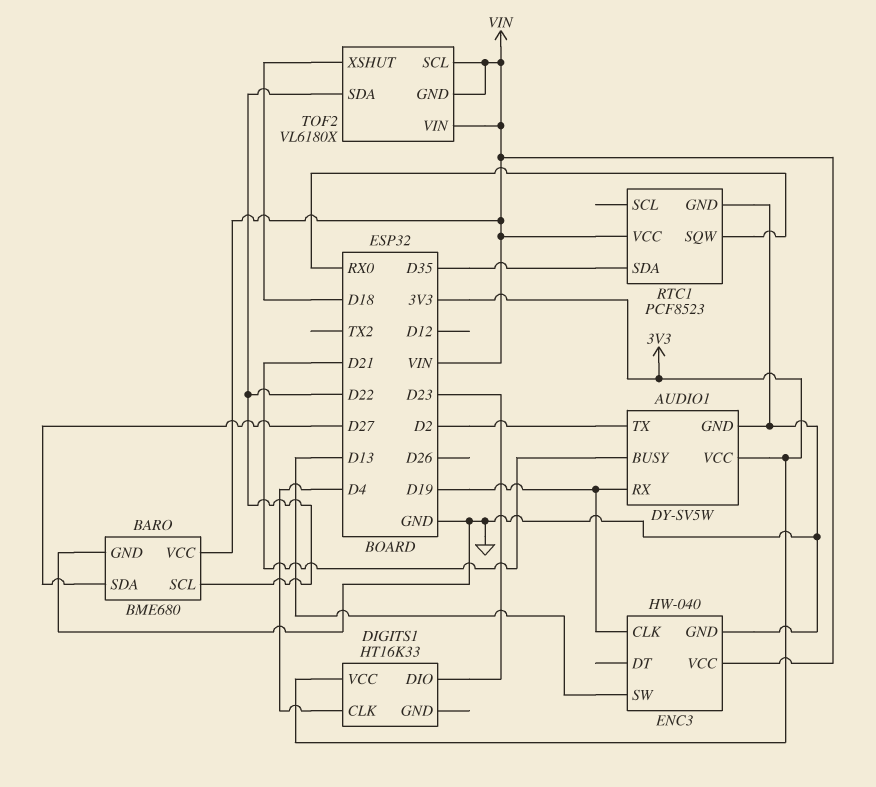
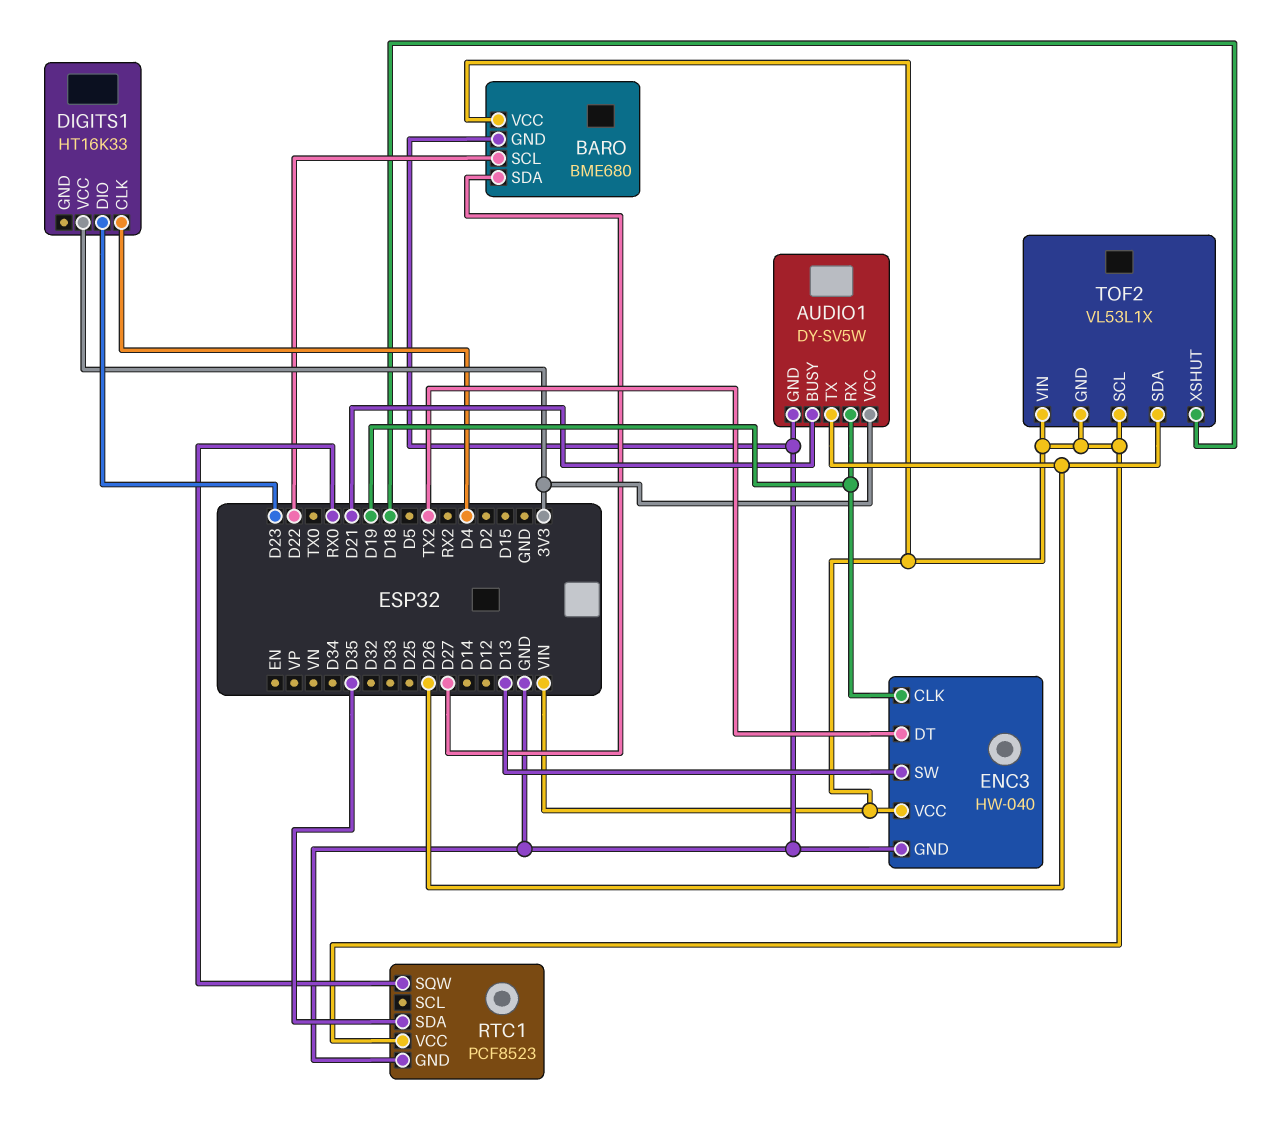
AUDIO1 pin TX: D2 -> D26
ENC3 pin DT: none -> TX2
TOF2: VL6180X -> VL53L1X
TOF2 pin SDA: D22 -> D26

